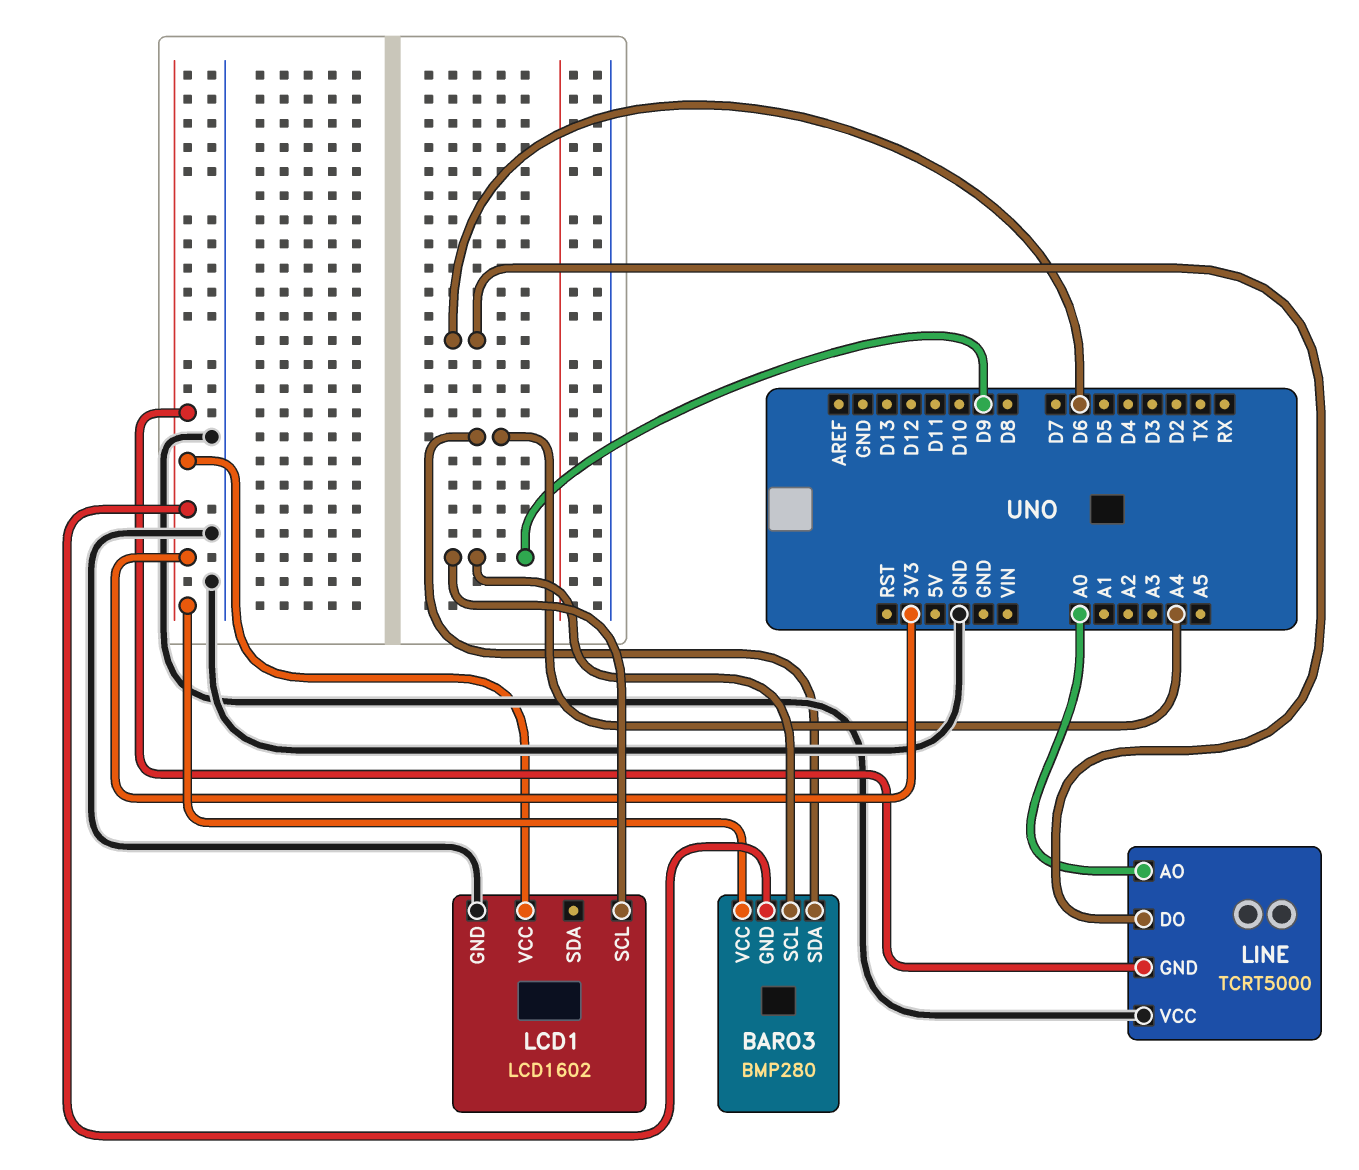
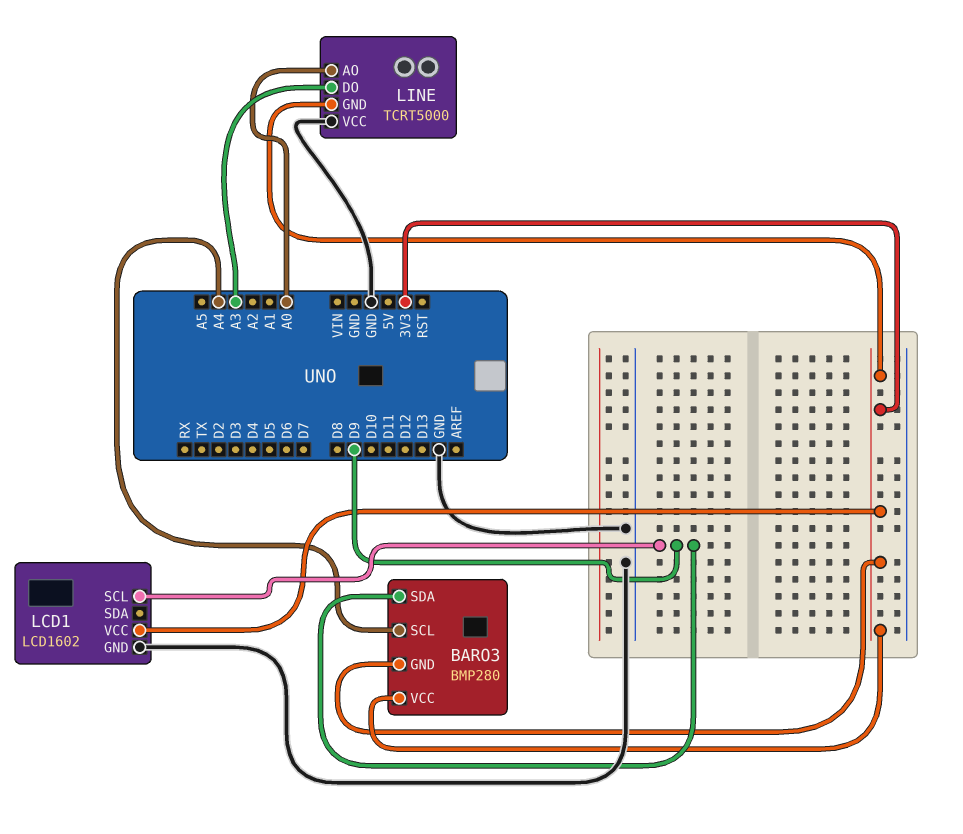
BARO3 pin SCL: D9 -> A4
BARO3 pin SDA: A4 -> D9
LINE pin DO: D6 -> A3

